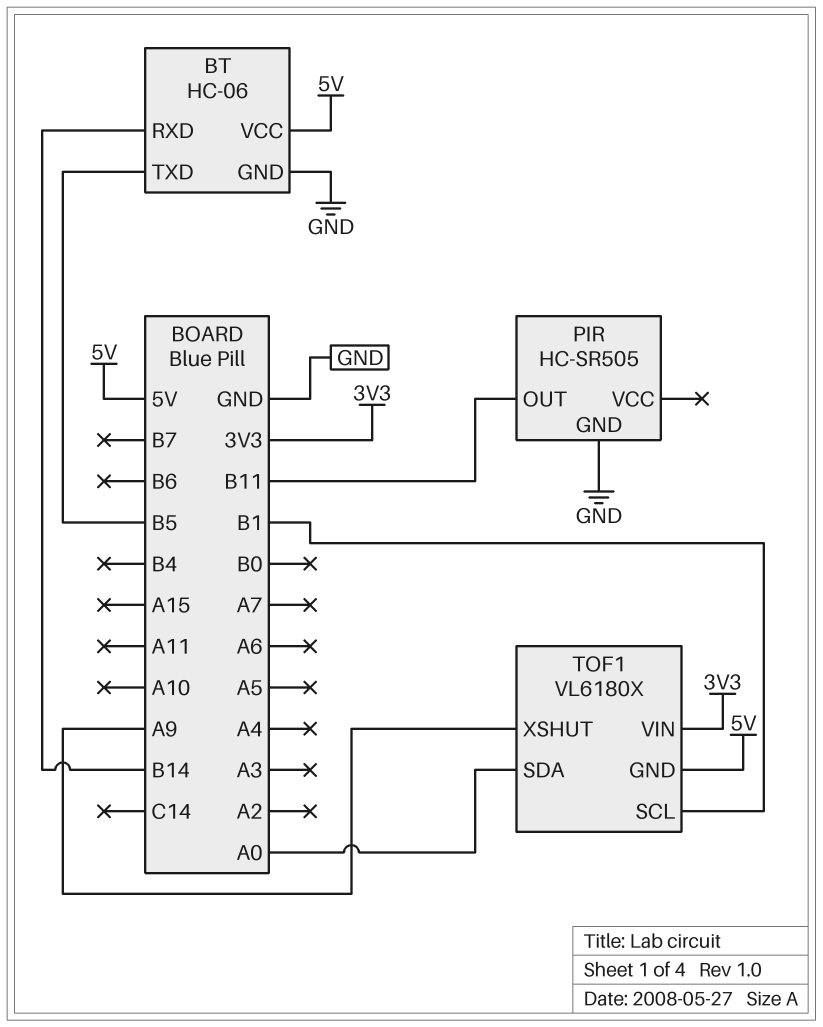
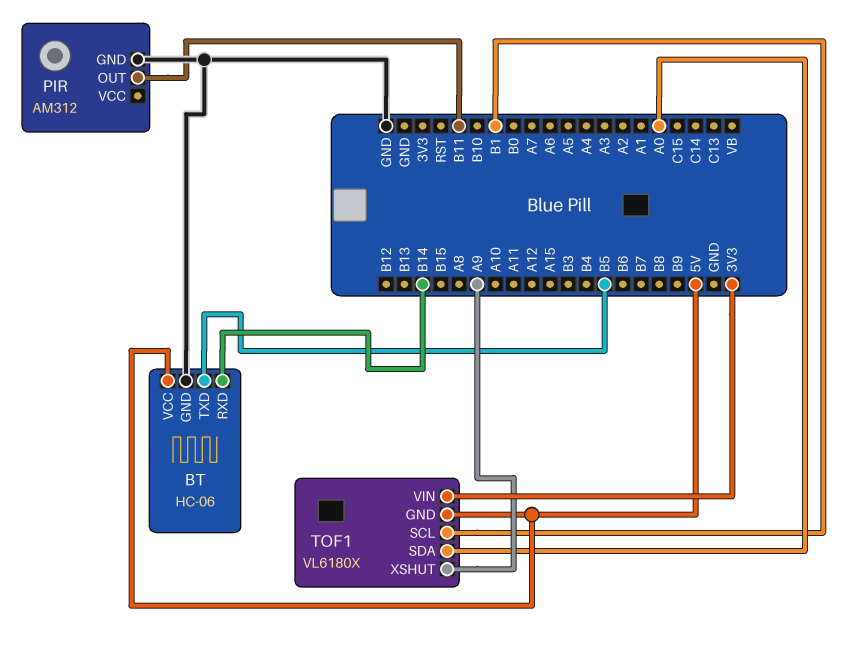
PIR: HC-SR505 -> AM312

